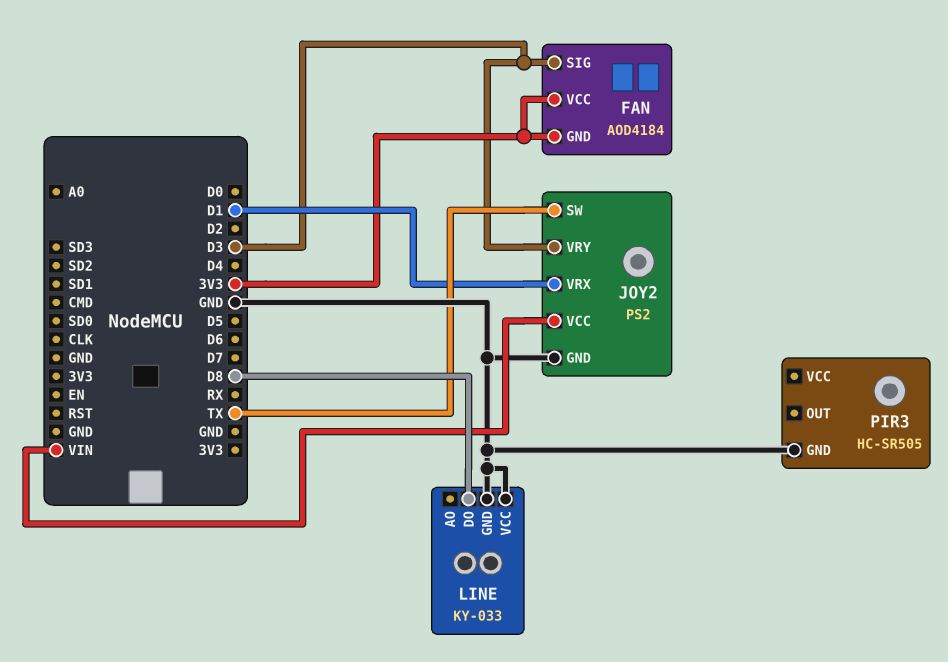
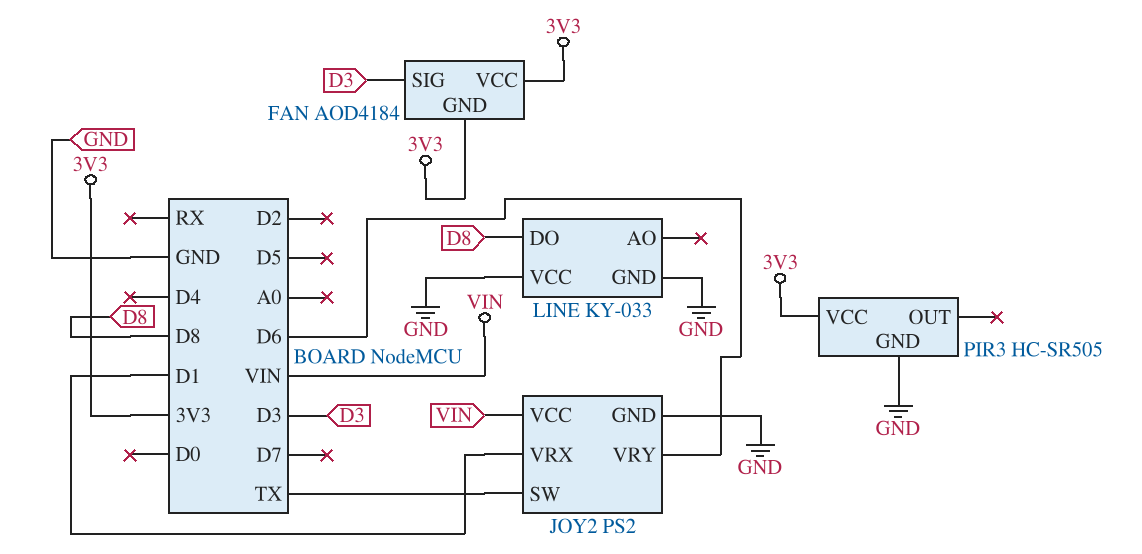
JOY2 pin VRY: D3 -> D6
PIR3 pin VCC: none -> 3V3

